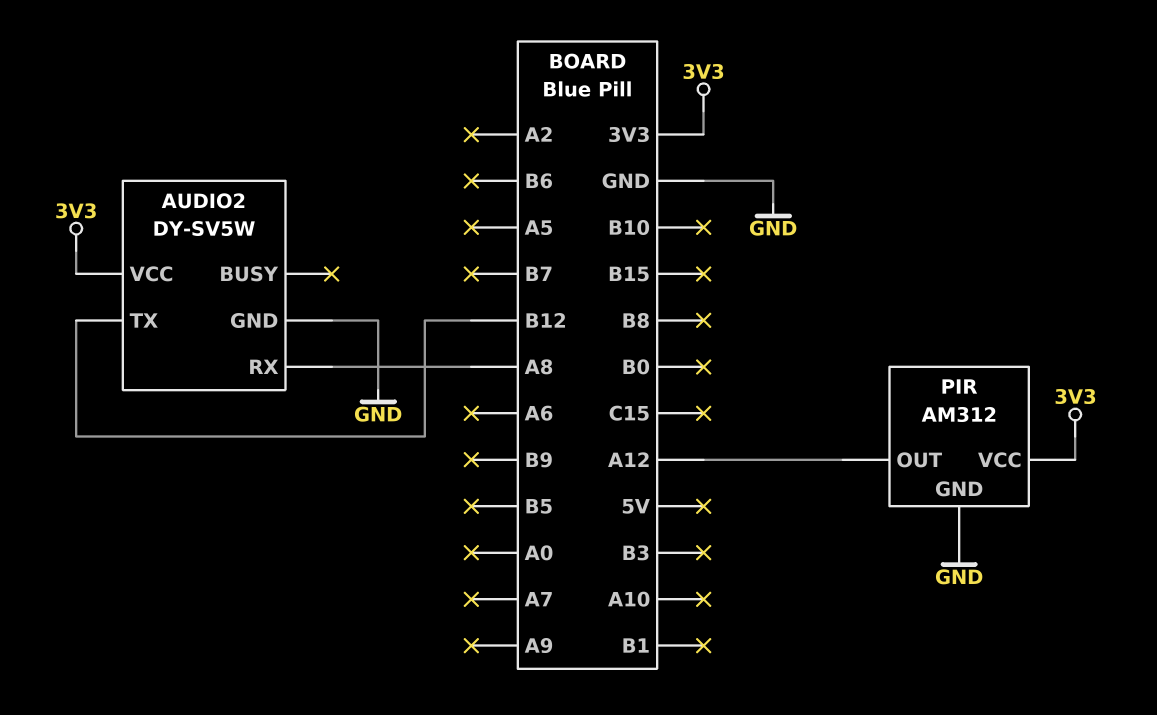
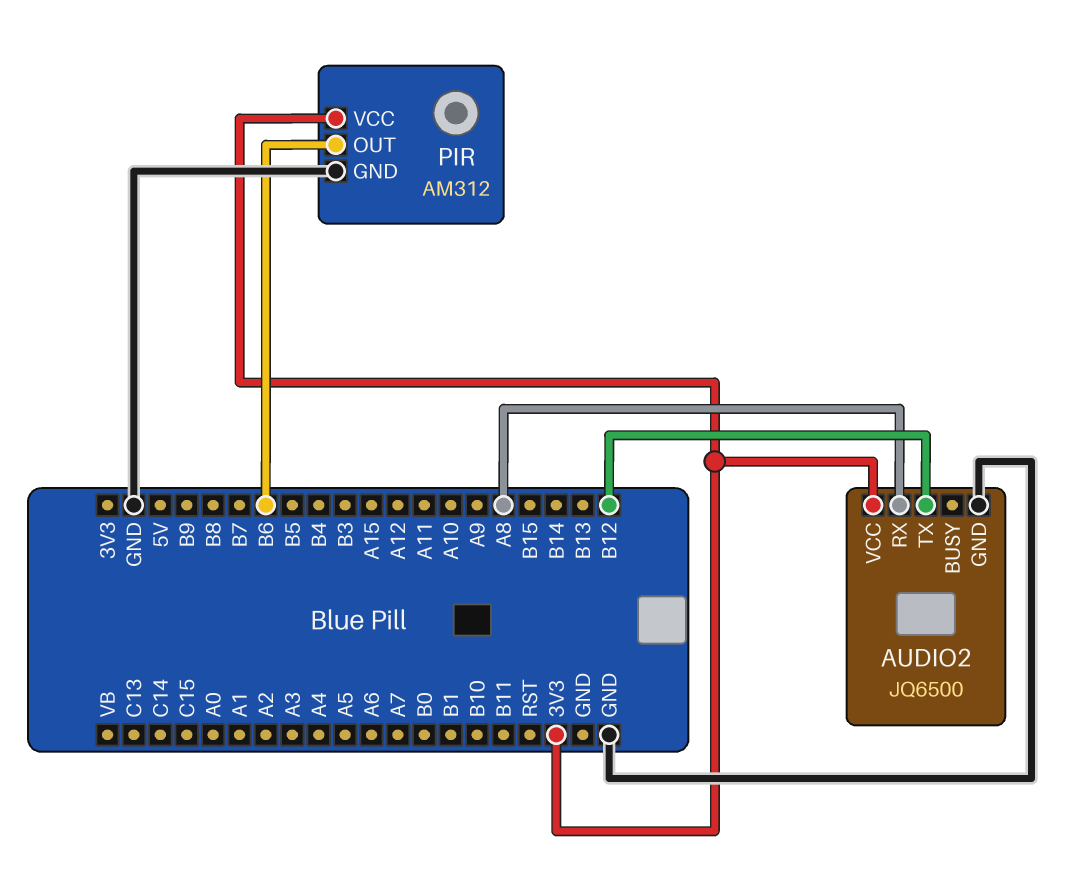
AUDIO2: DY-SV5W -> JQ6500
PIR pin OUT: A12 -> B6

